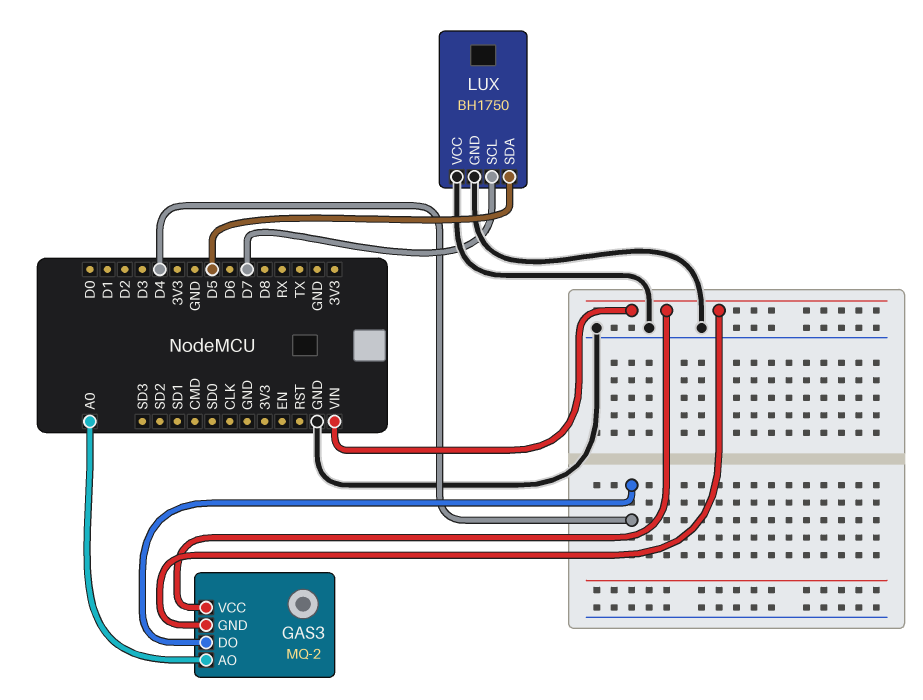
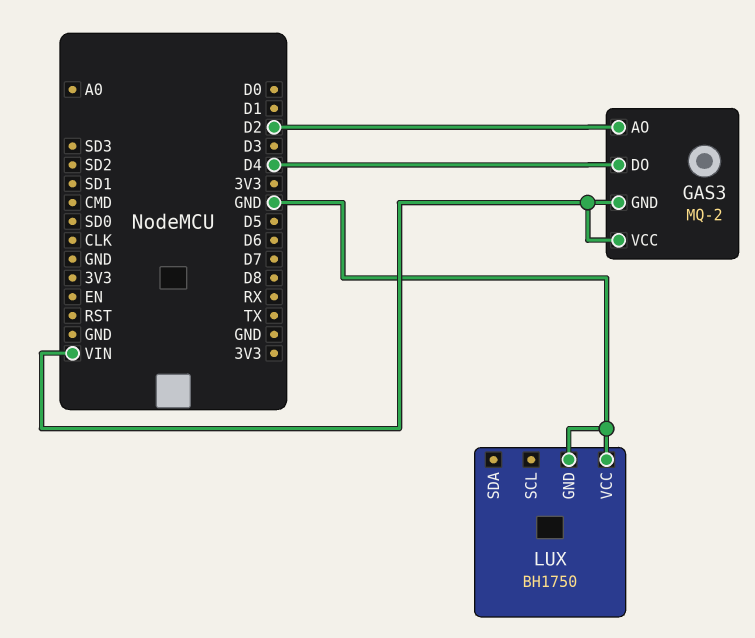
GAS3 pin AO: A0 -> D2
LUX pin SCL: D7 -> none
LUX pin SDA: D5 -> none

